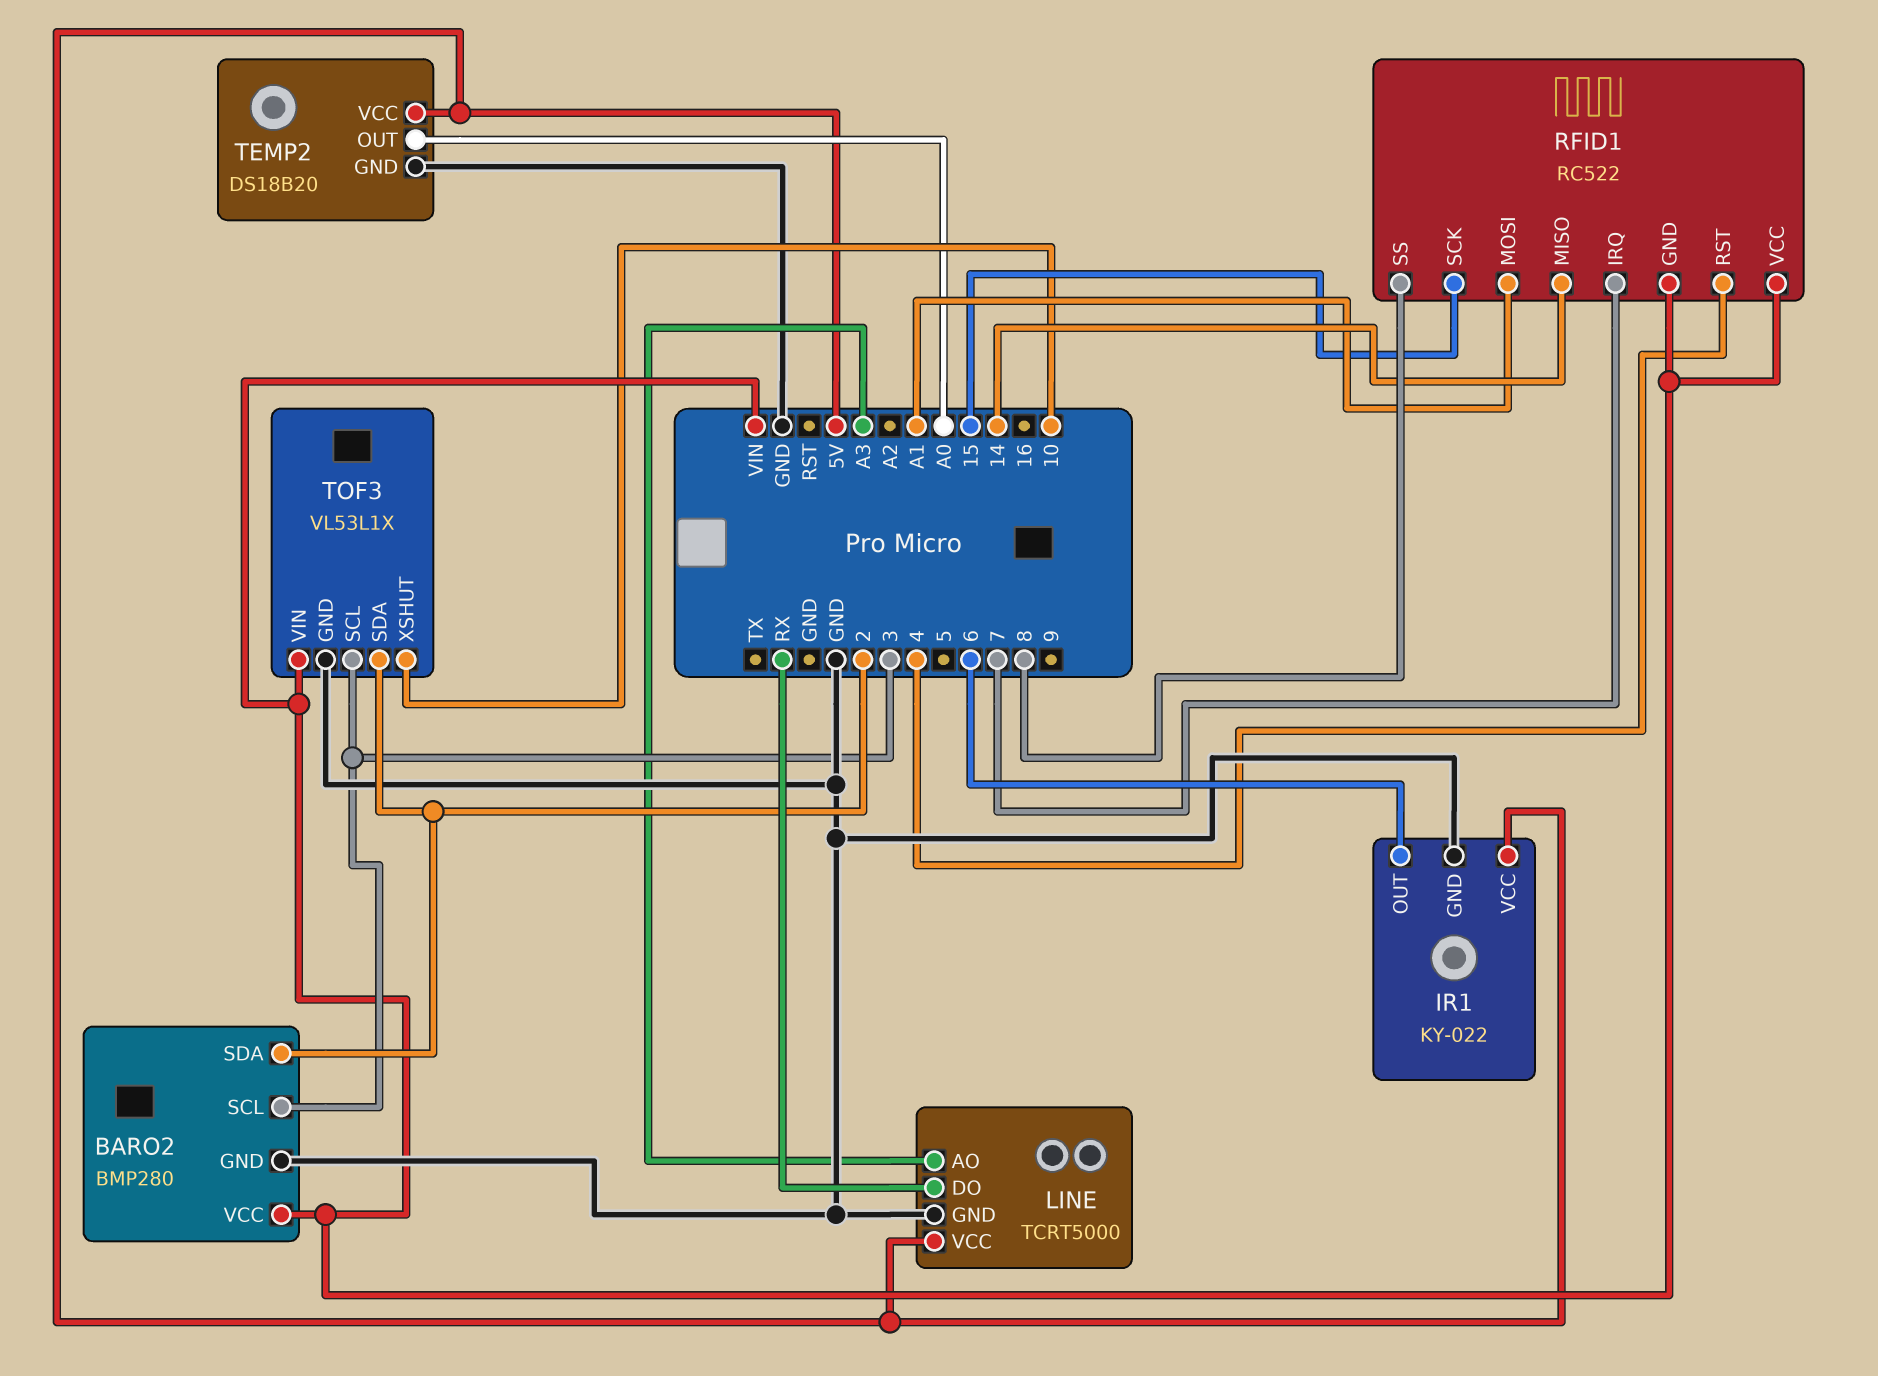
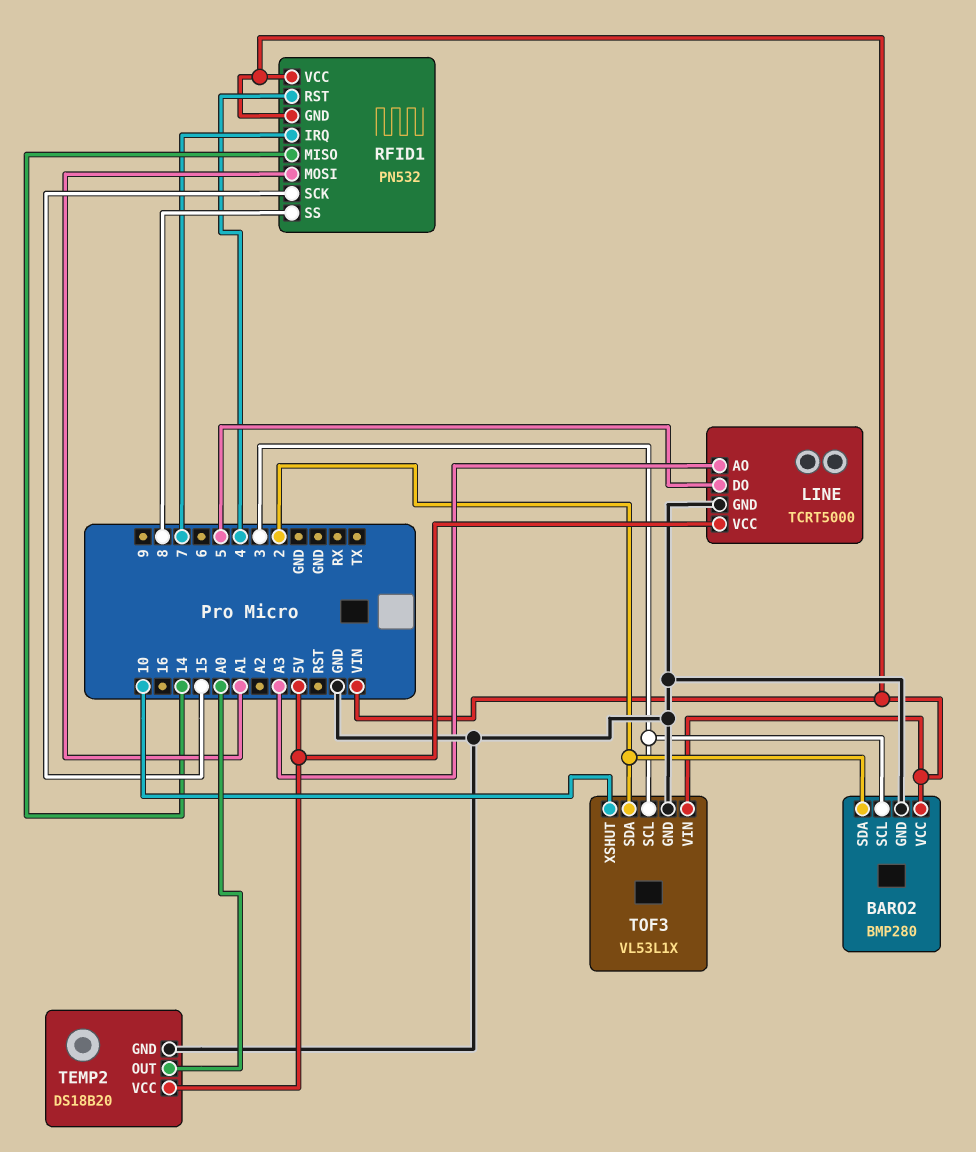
IR1: KY-022 -> none
IR1 pin GND: GND -> none
IR1 pin OUT: 6 -> none
IR1 pin VCC: 5V -> none
LINE pin DO: RX -> 5
RFID1: RC522 -> PN532

